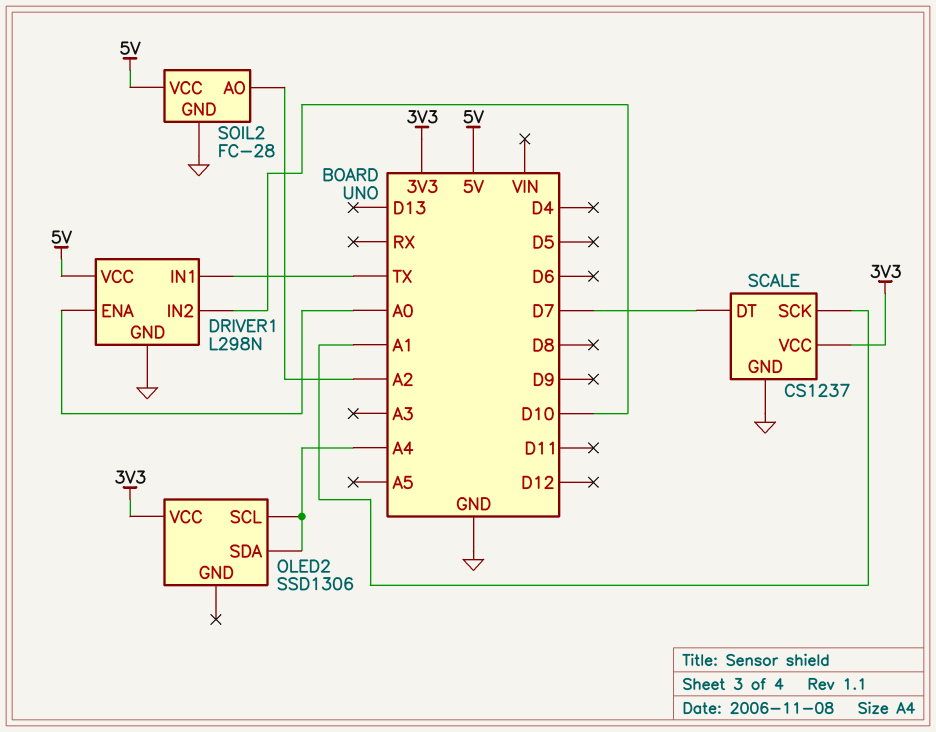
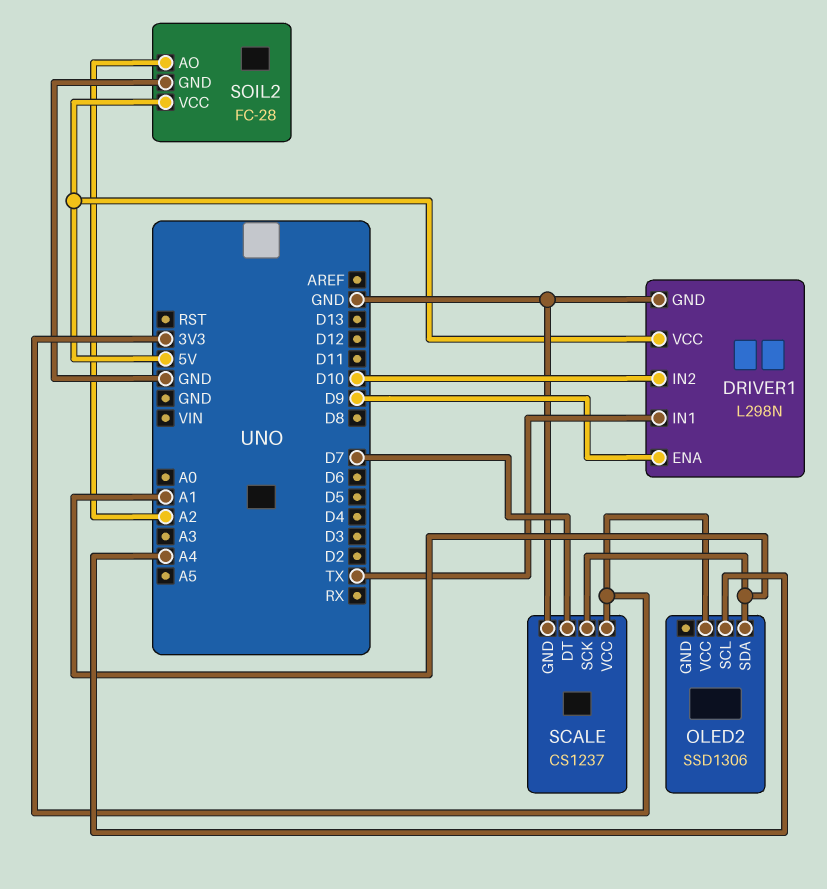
DRIVER1 pin ENA: A0 -> D9
OLED2 pin SDA: A4 -> A1

